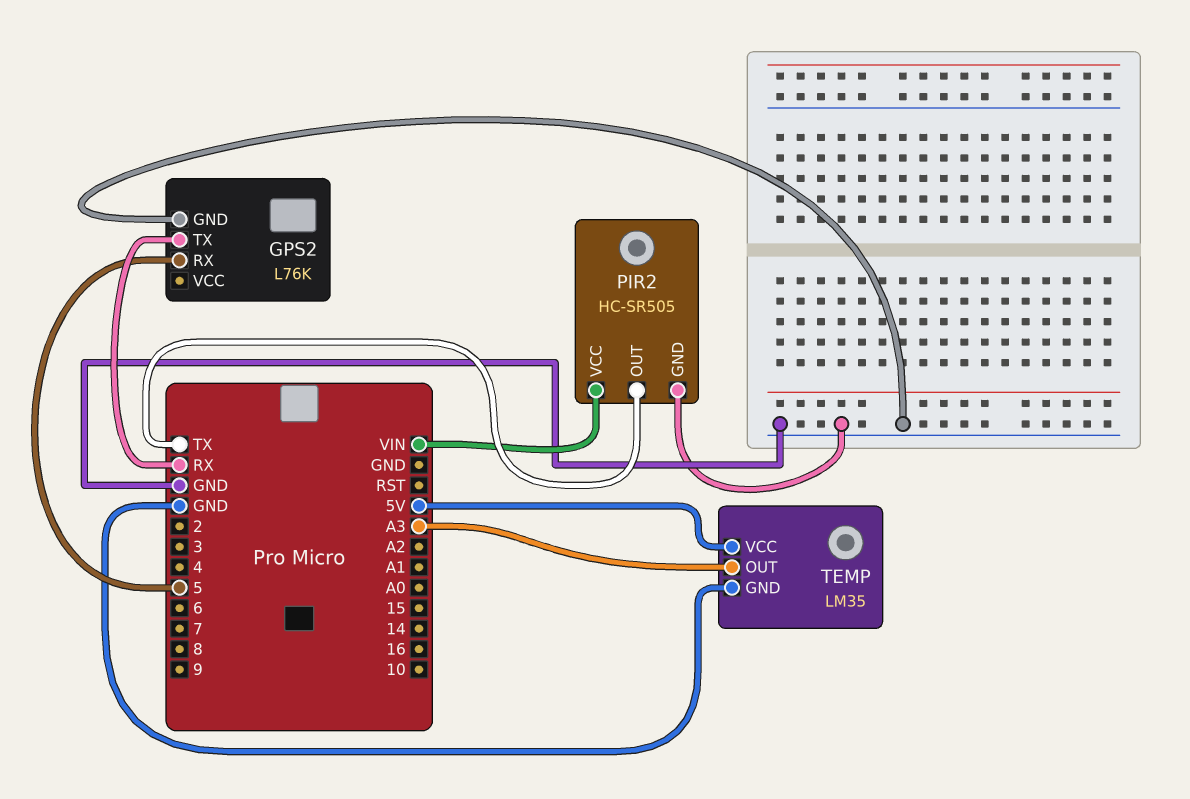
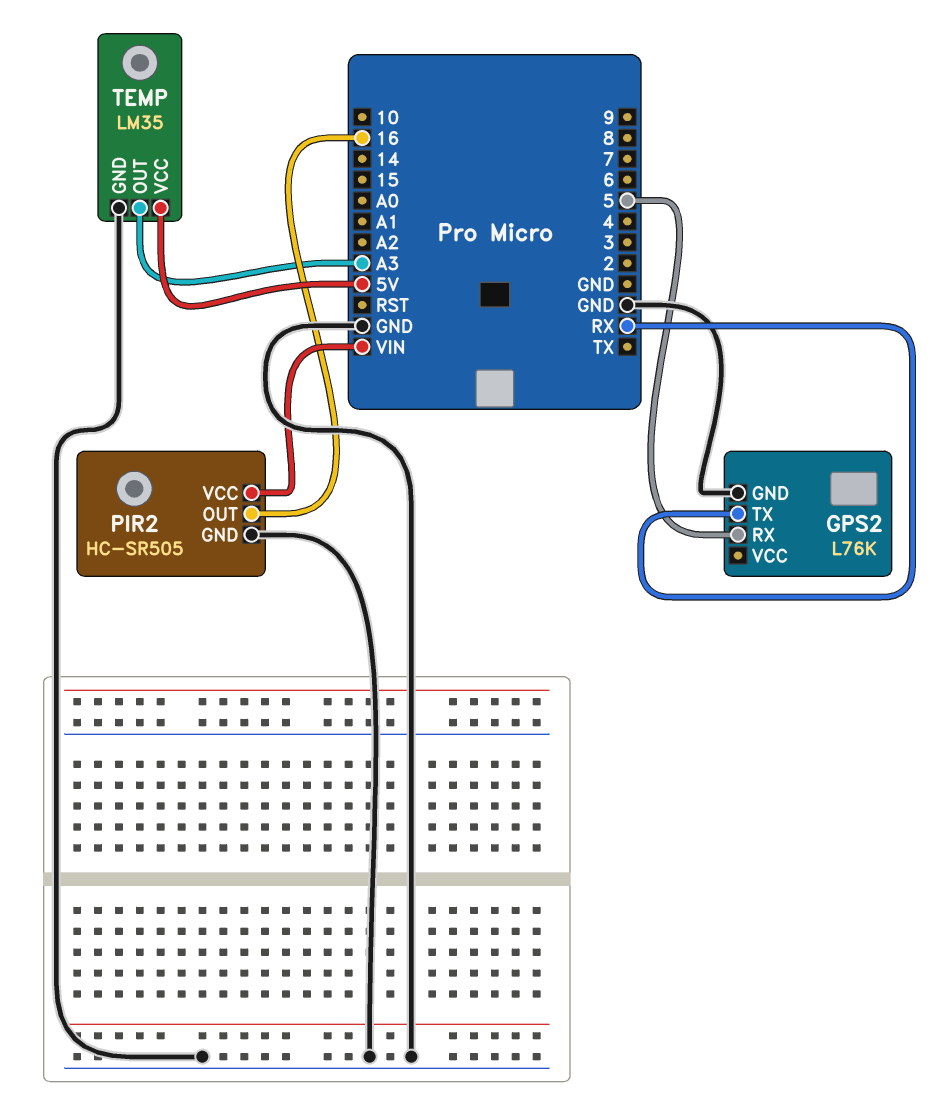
PIR2 pin OUT: TX -> 16

